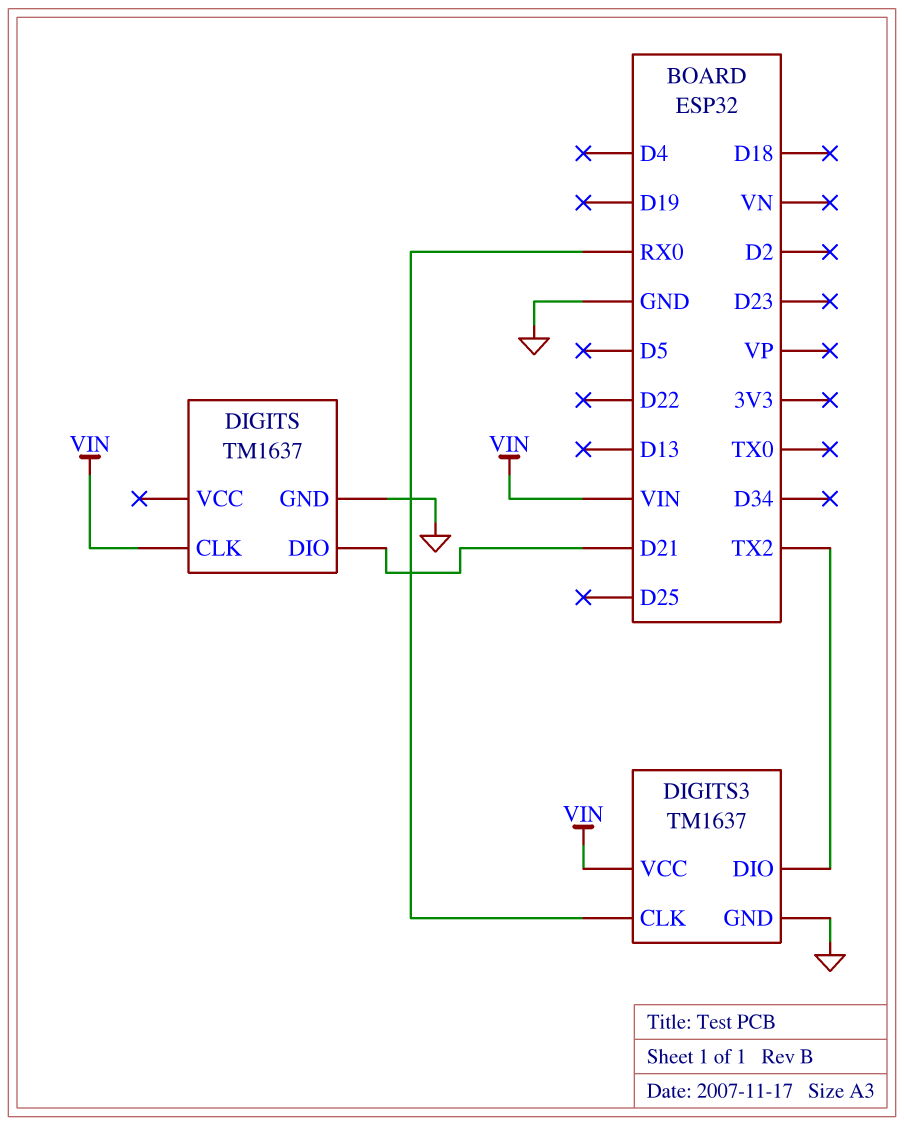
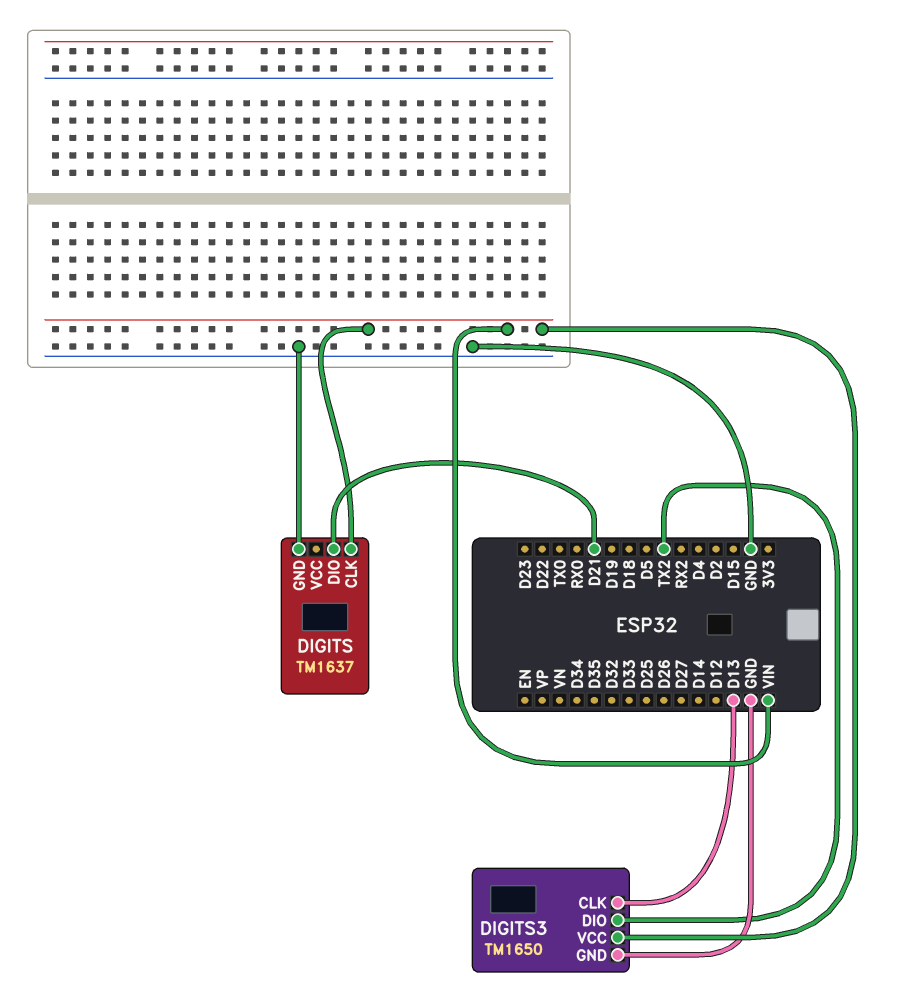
DIGITS3: TM1637 -> TM1650
DIGITS3 pin CLK: RX0 -> D13

